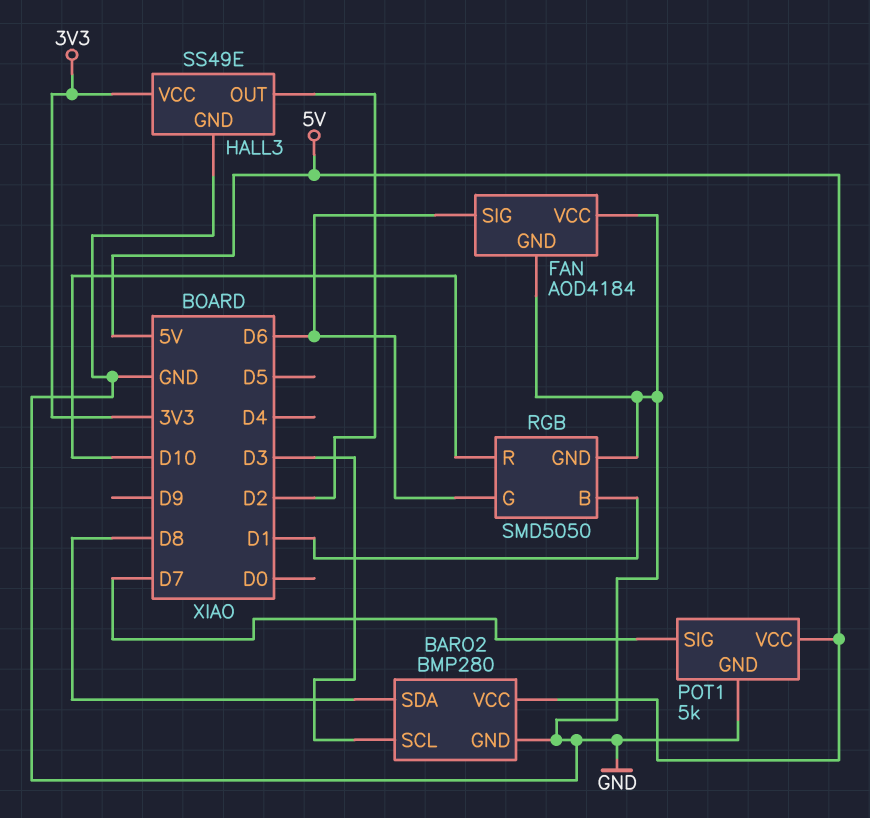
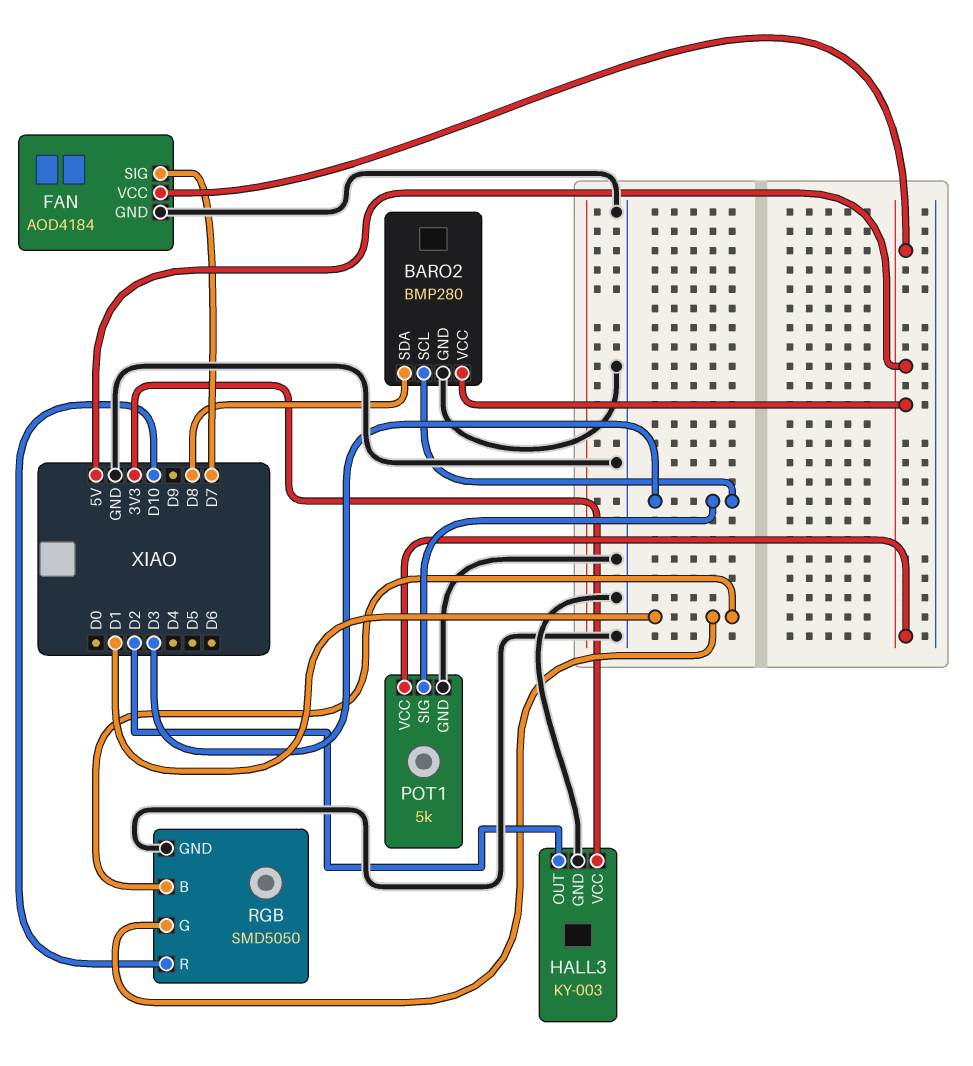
FAN pin SIG: D6 -> D7
FAN pin VCC: GND -> 5V
HALL3: SS49E -> KY-003
POT1 pin SIG: D7 -> D3
RGB pin G: D6 -> D1

